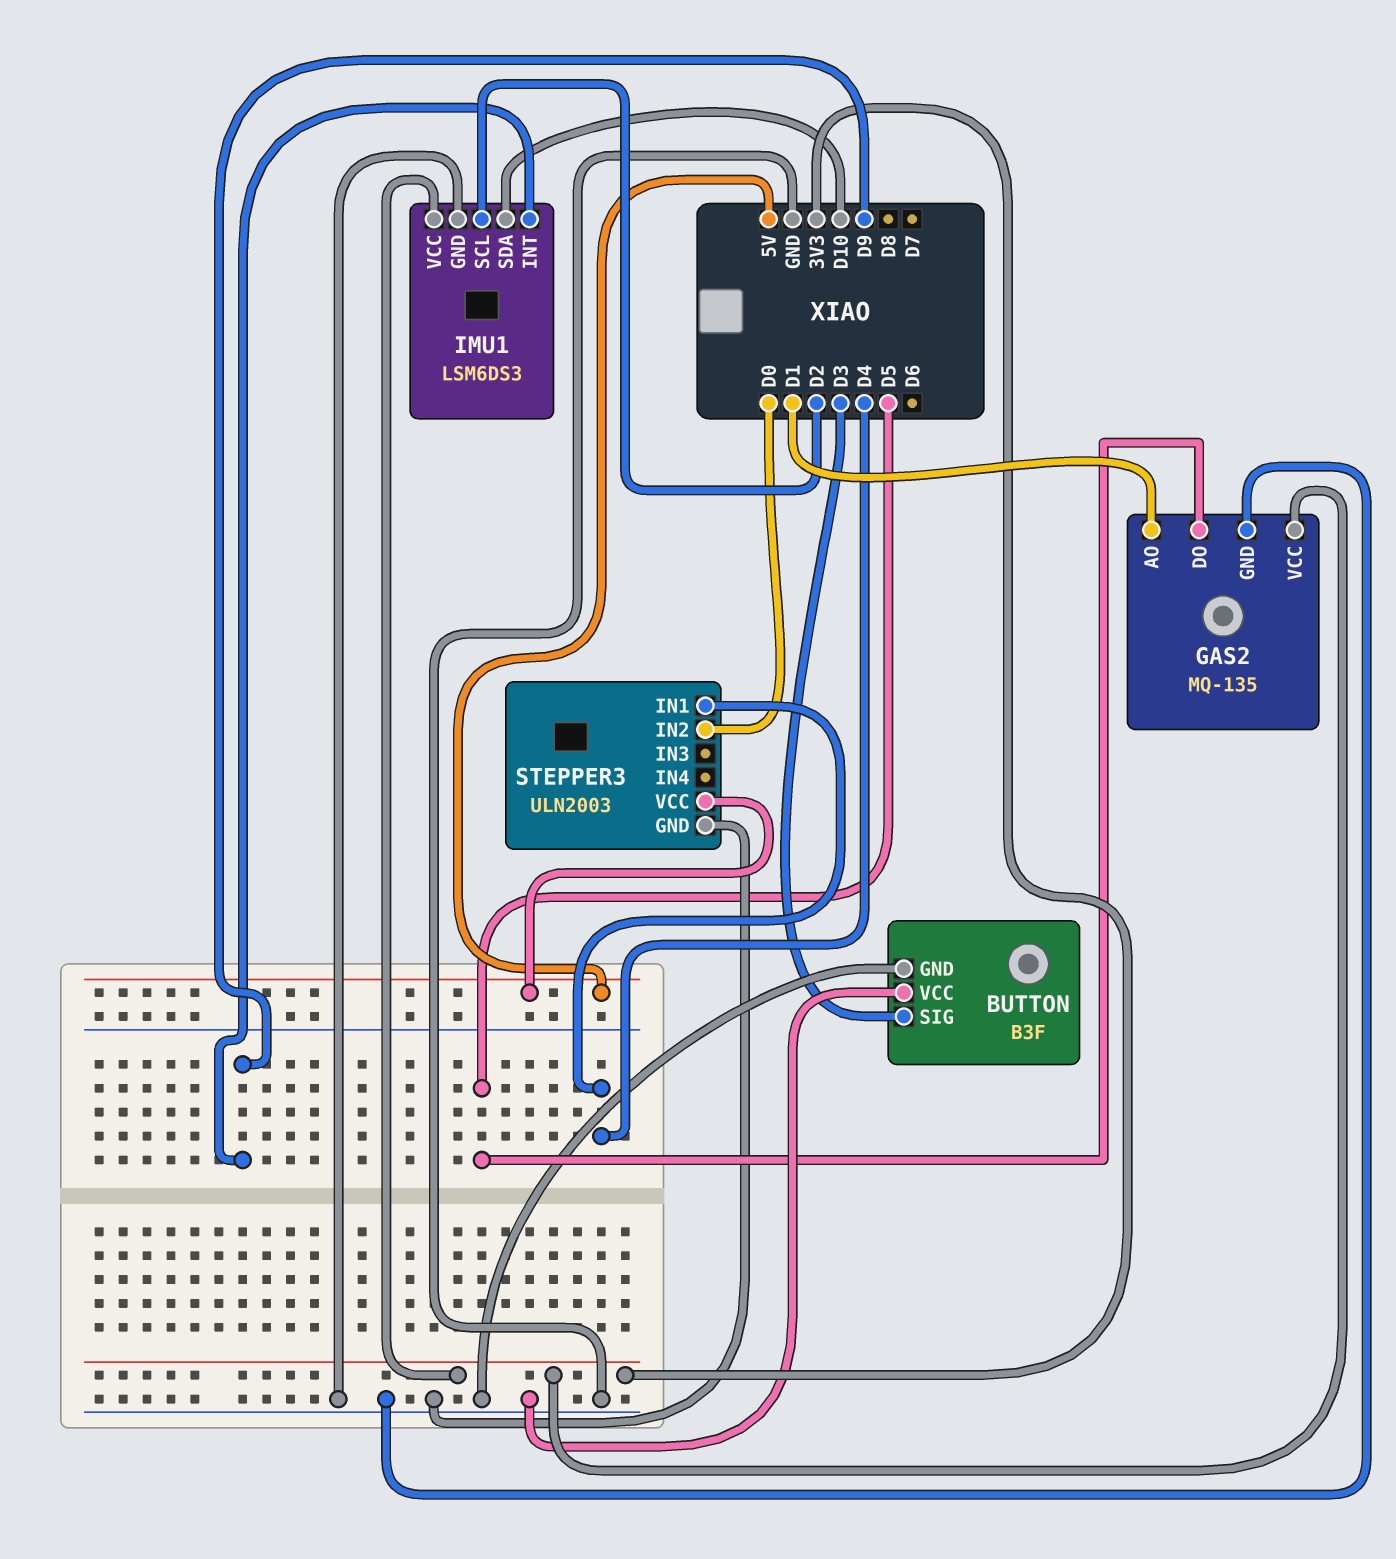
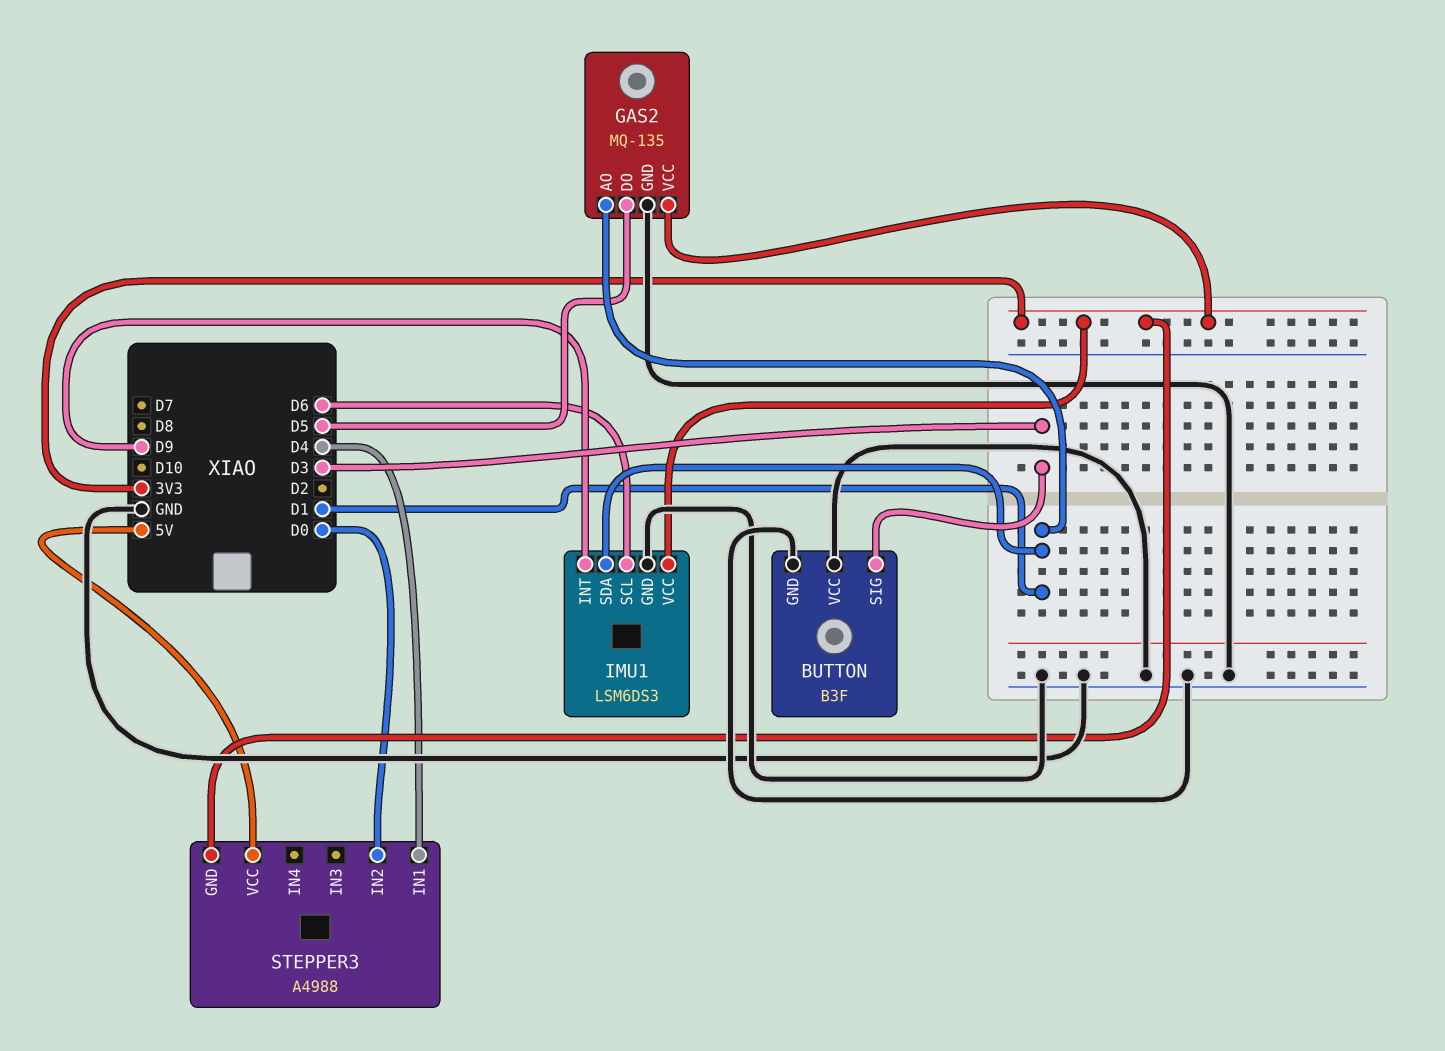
IMU1 pin SCL: D2 -> D6
IMU1 pin SDA: D10 -> D1
STEPPER3: ULN2003 -> A4988
STEPPER3 pin GND: GND -> 3V3

